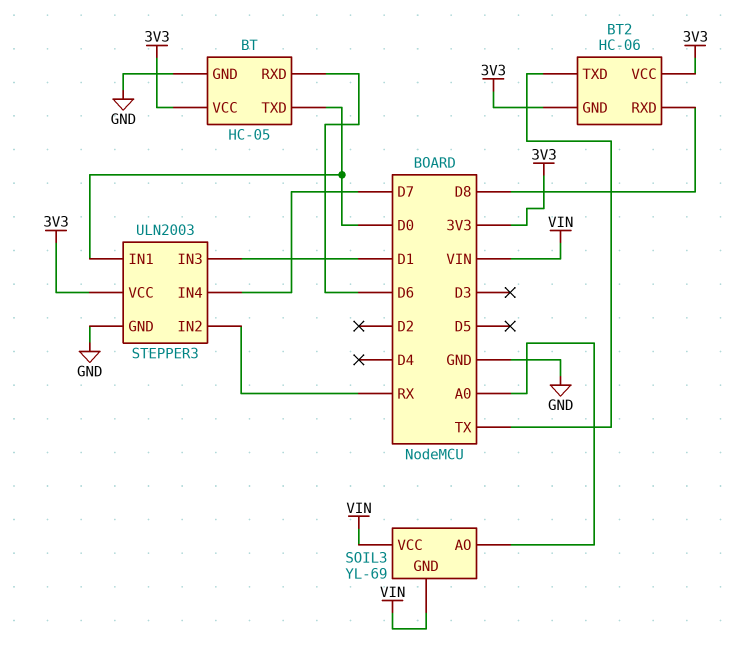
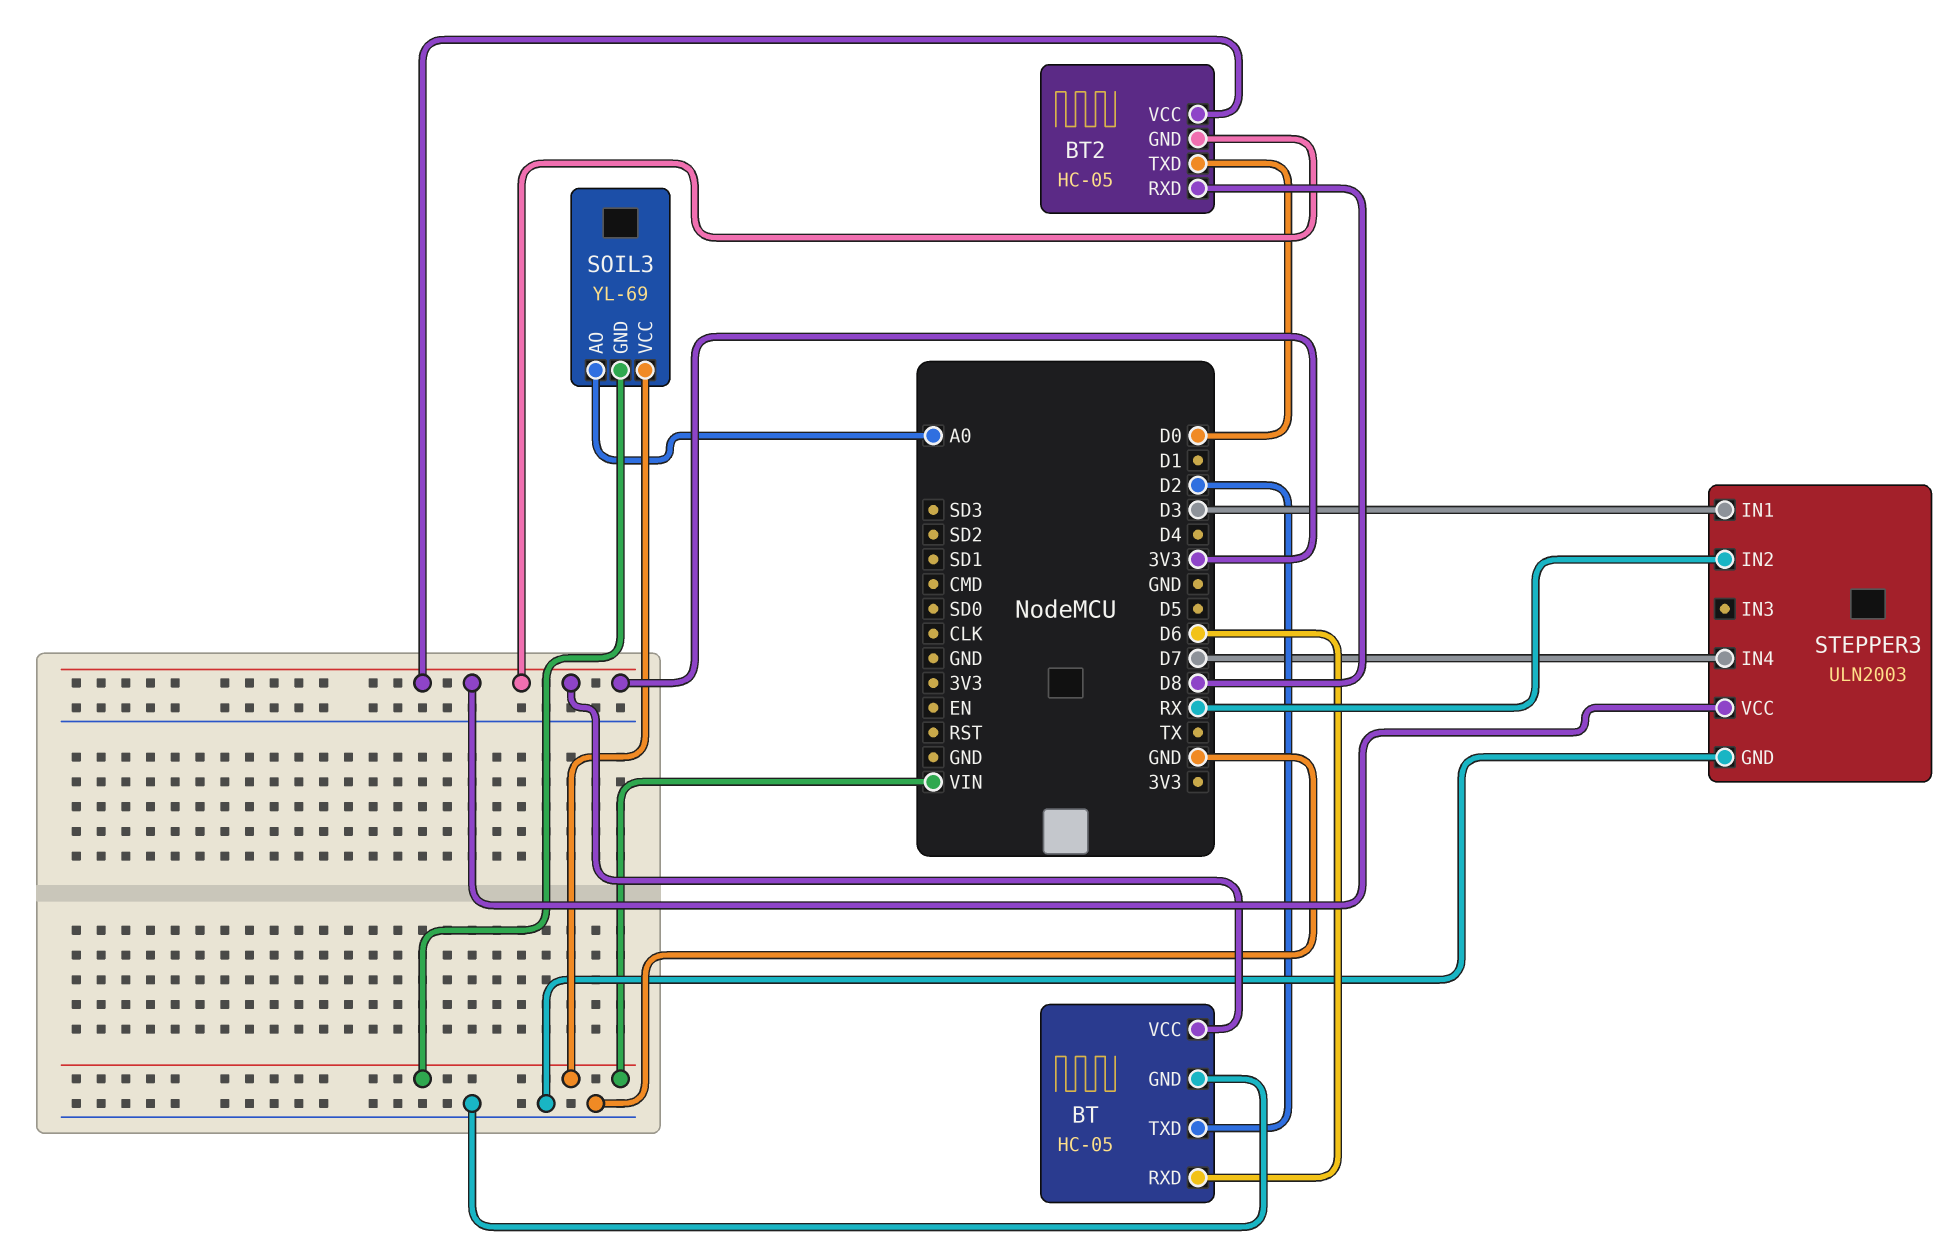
BT pin TXD: D0 -> D2
BT2: HC-06 -> HC-05
BT2 pin TXD: TX -> D0
STEPPER3 pin IN1: D0 -> D3
STEPPER3 pin IN3: D1 -> none

